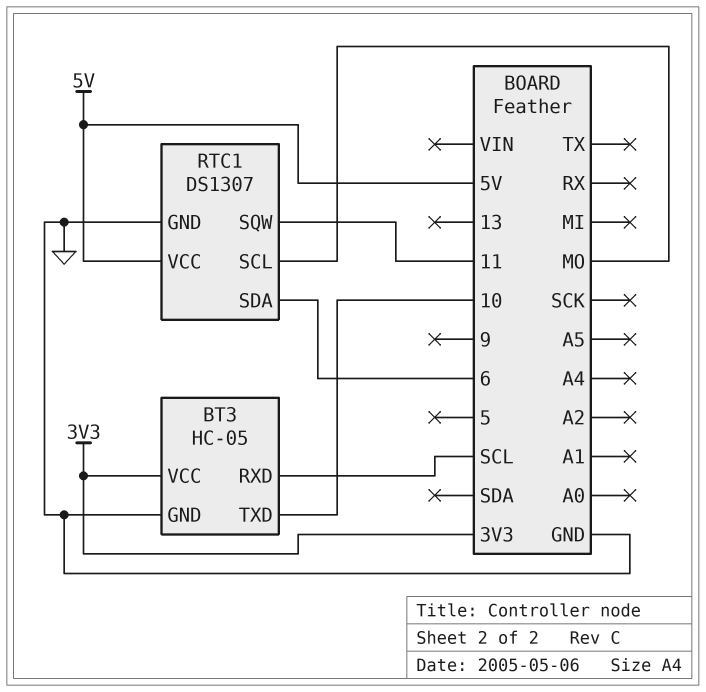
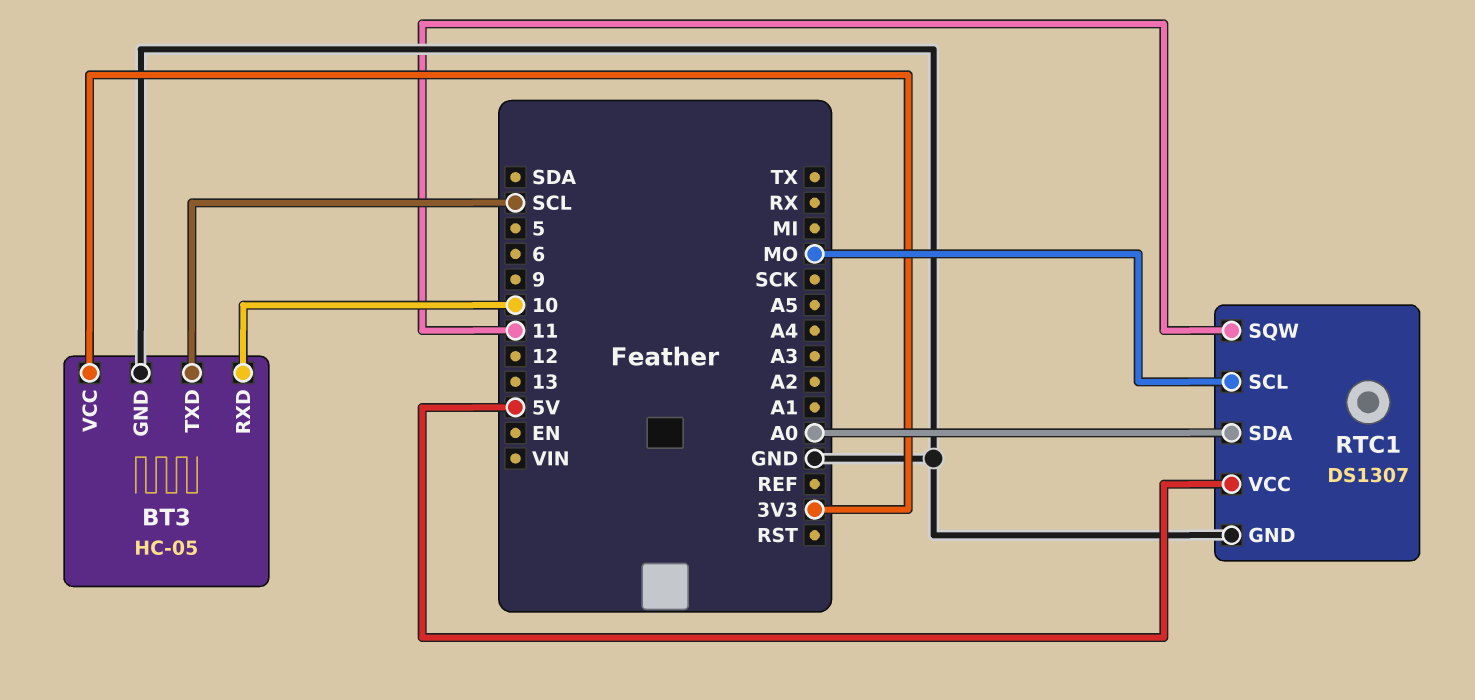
BT3 pin RXD: SCL -> 10
BT3 pin TXD: 10 -> SCL
RTC1 pin SDA: 6 -> A0

